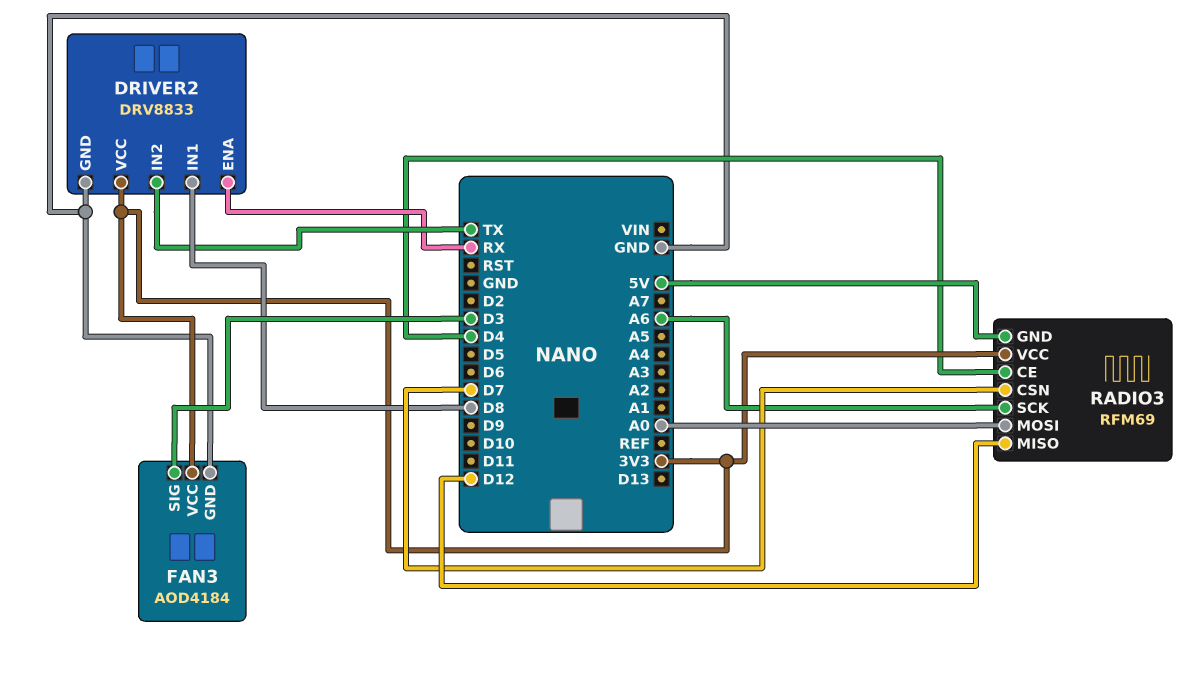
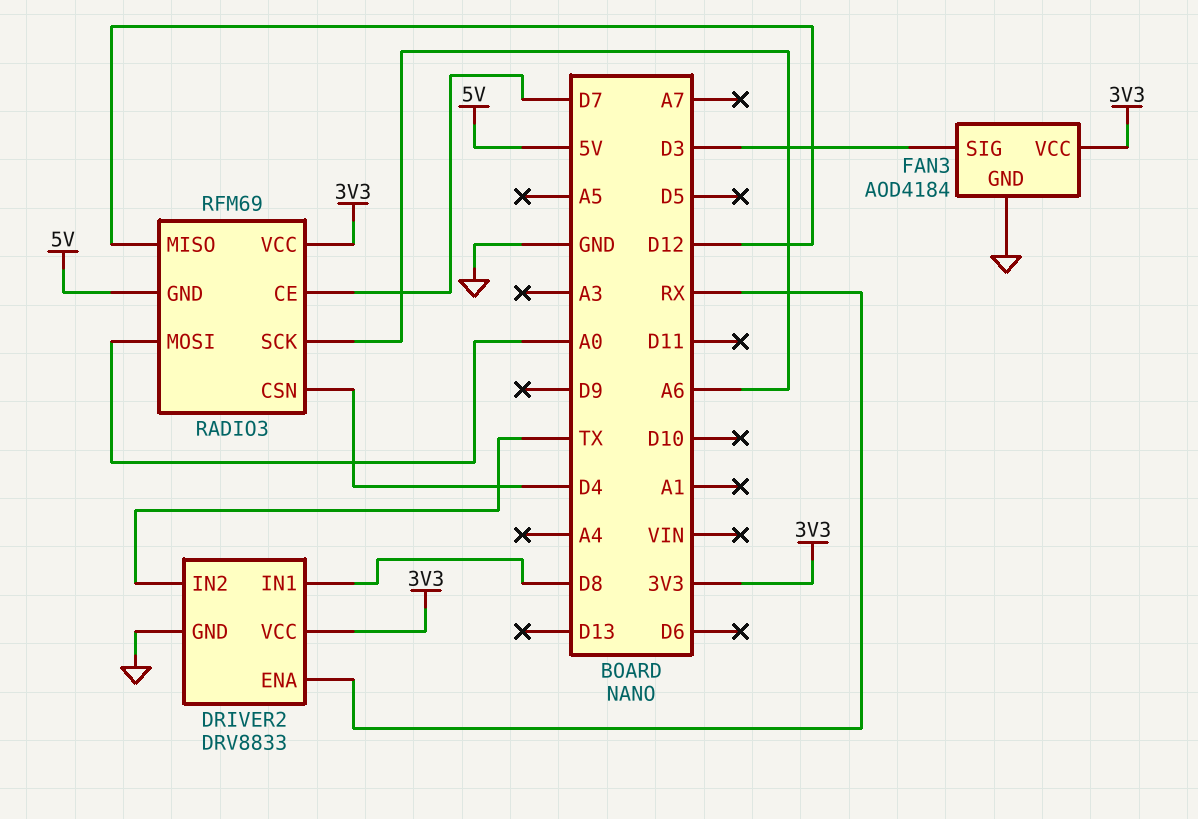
RADIO3 pin CE: D4 -> D7
RADIO3 pin CSN: D7 -> D4

